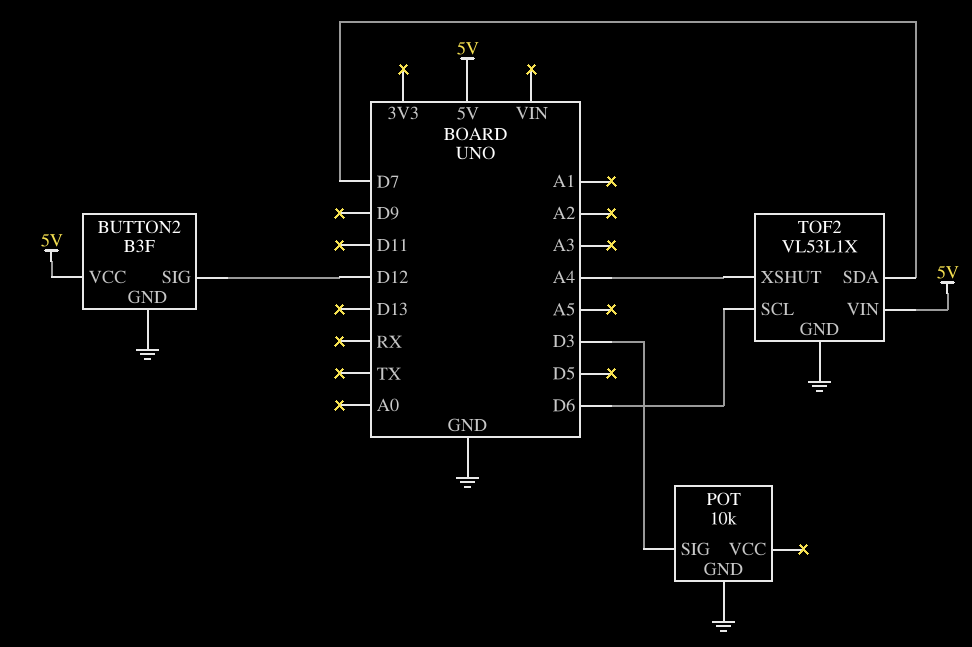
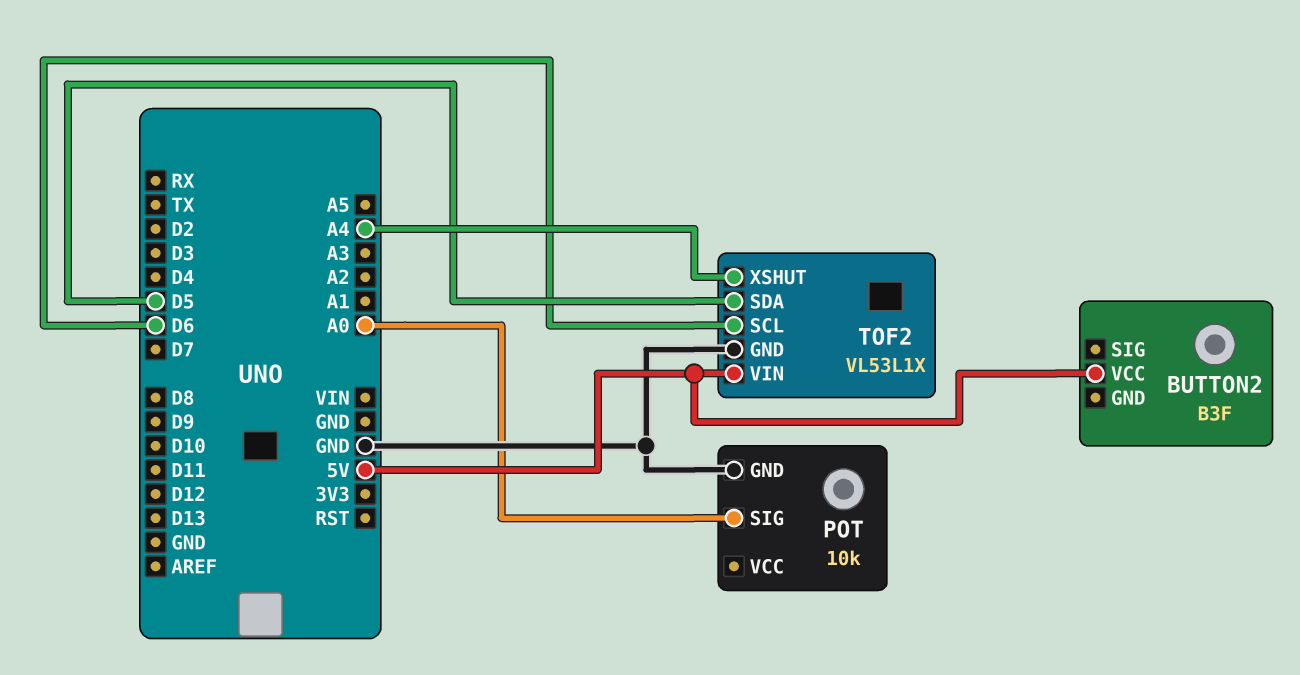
BUTTON2 pin GND: GND -> none
BUTTON2 pin SIG: D12 -> none
POT pin SIG: D3 -> A0
TOF2 pin SDA: D7 -> D5

